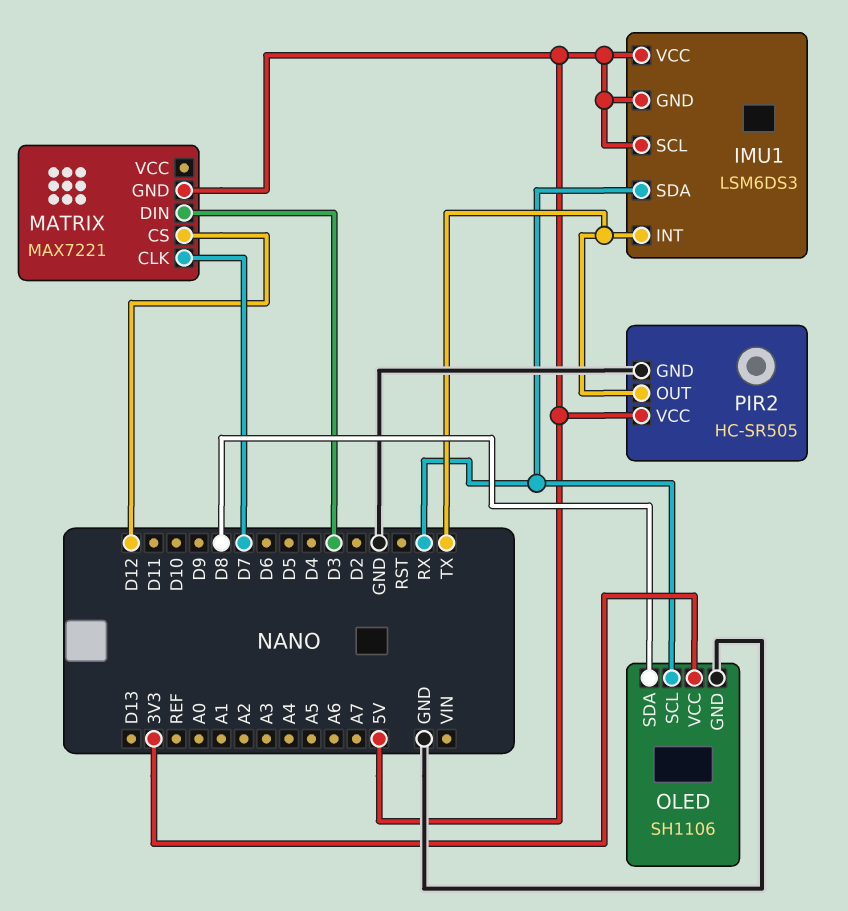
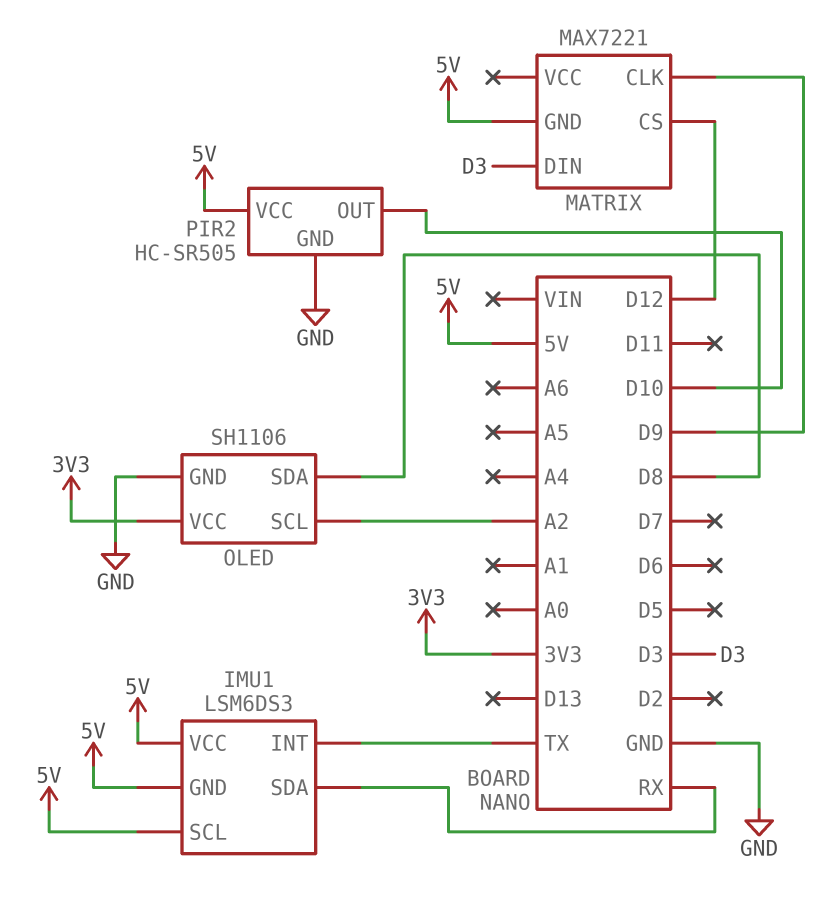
MATRIX pin CLK: D7 -> D9
OLED pin SCL: RX -> A2
PIR2 pin OUT: TX -> D10

